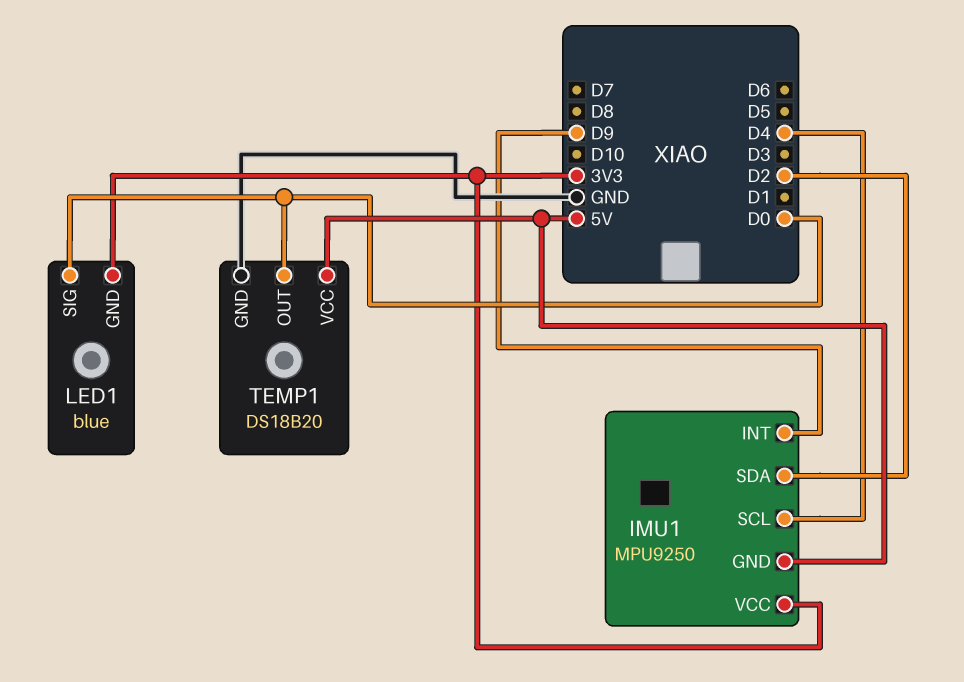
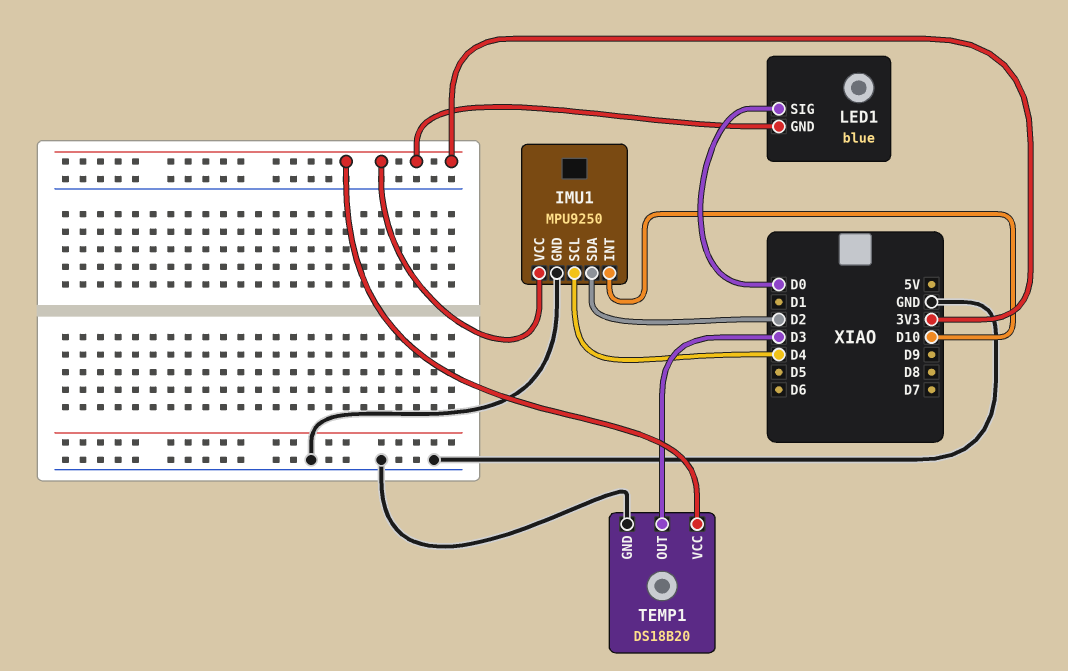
IMU1 pin GND: 5V -> GND
IMU1 pin INT: D9 -> D10
TEMP1 pin OUT: D0 -> D3
TEMP1 pin VCC: 5V -> 3V3

